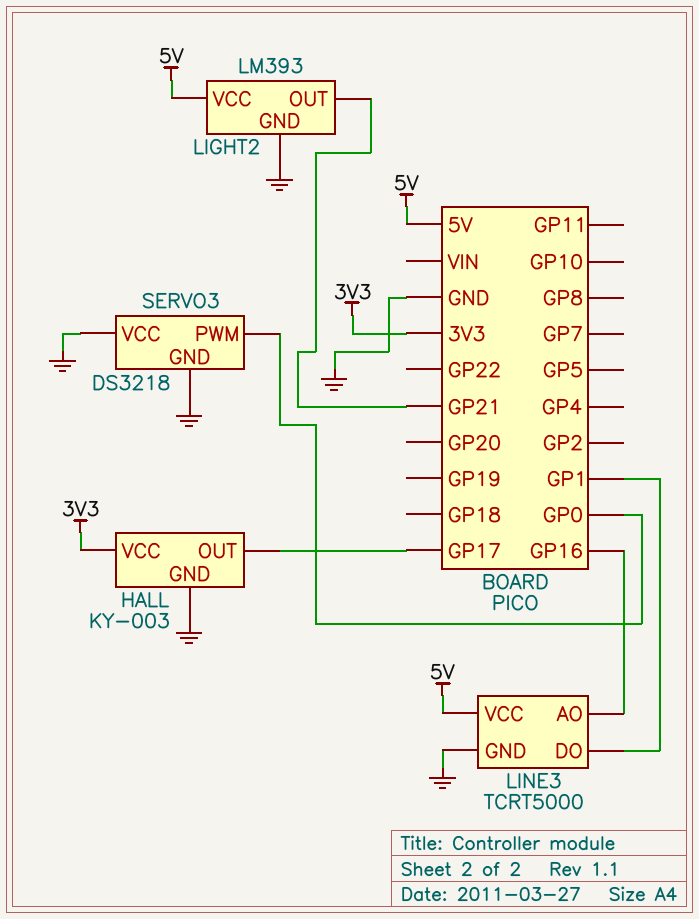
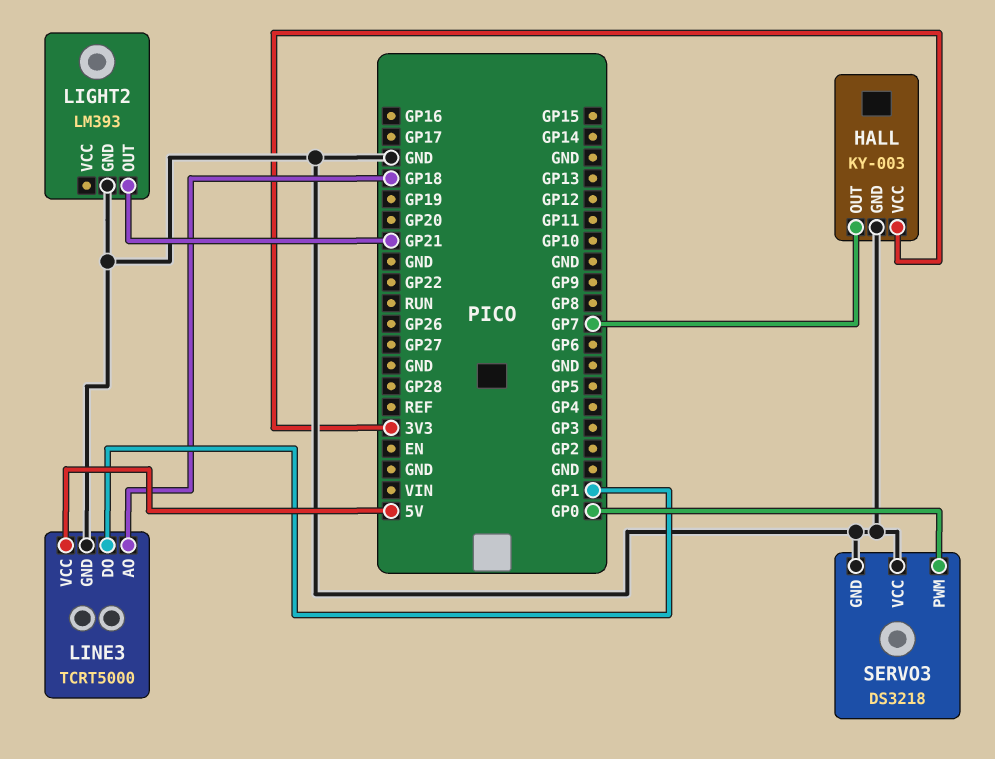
HALL pin OUT: GP17 -> GP7
LIGHT2 pin VCC: 5V -> none
LINE3 pin AO: GP16 -> GP18

